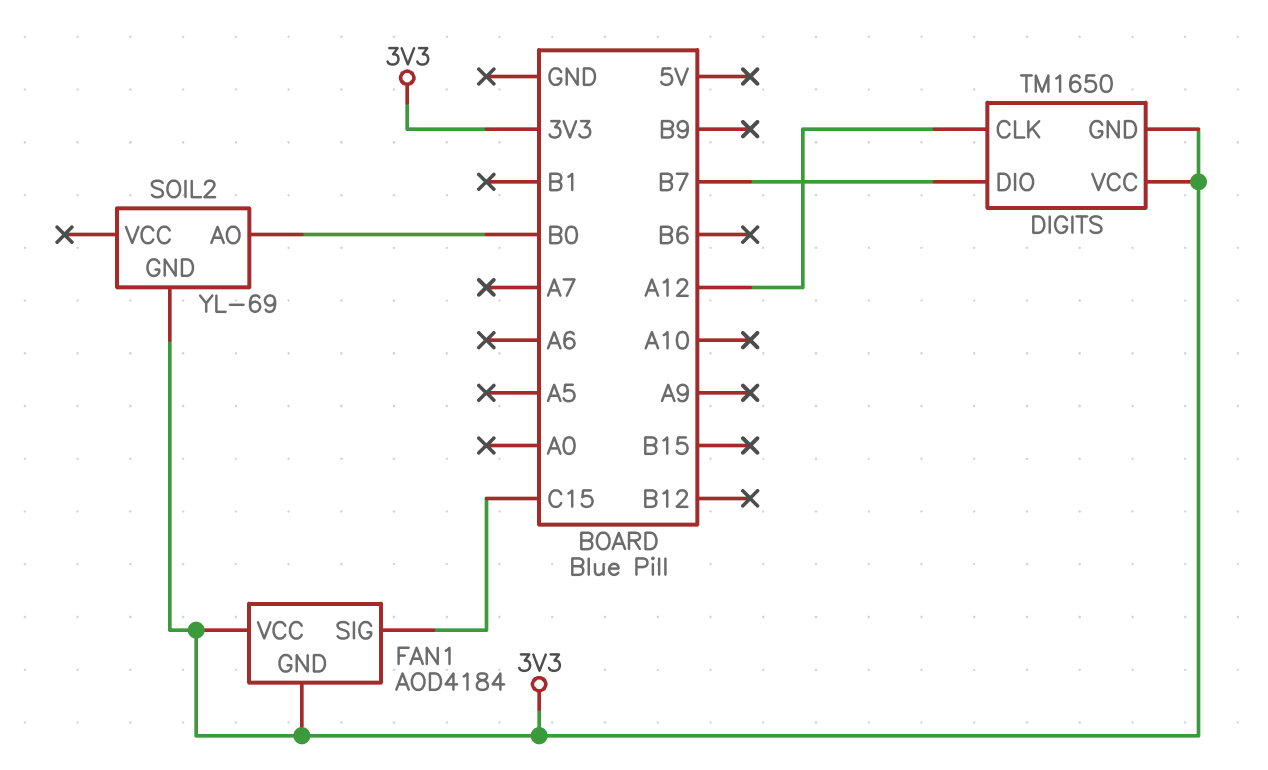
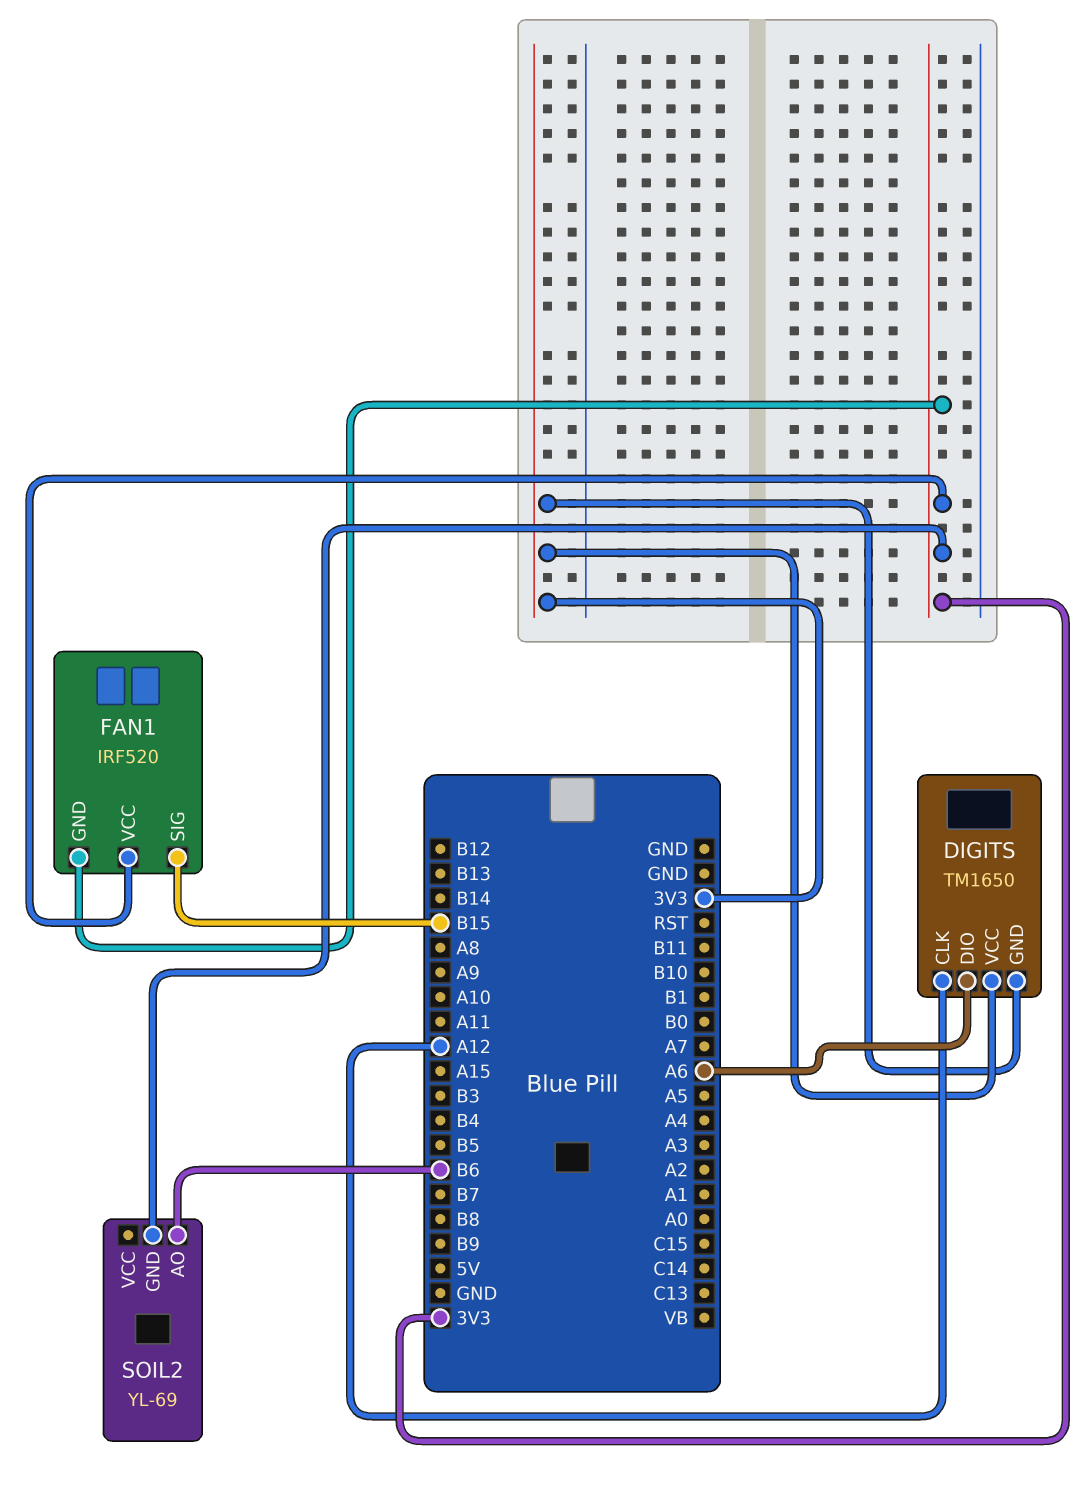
DIGITS pin DIO: B7 -> A6
FAN1: AOD4184 -> IRF520
FAN1 pin SIG: C15 -> B15
SOIL2 pin AO: B0 -> B6

